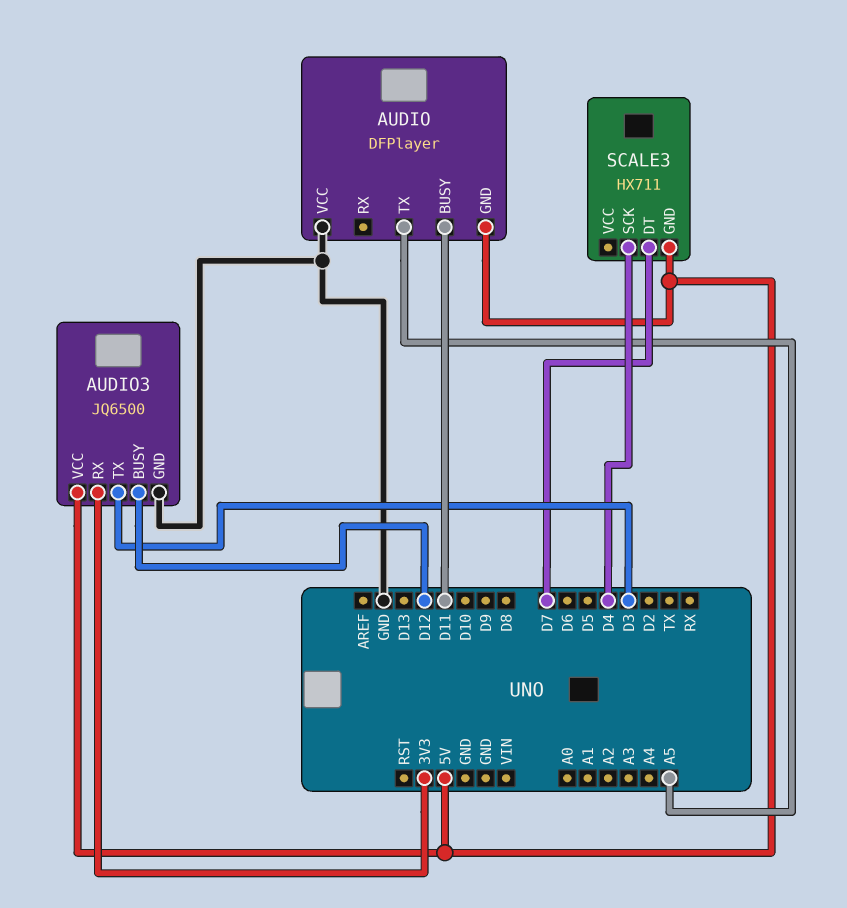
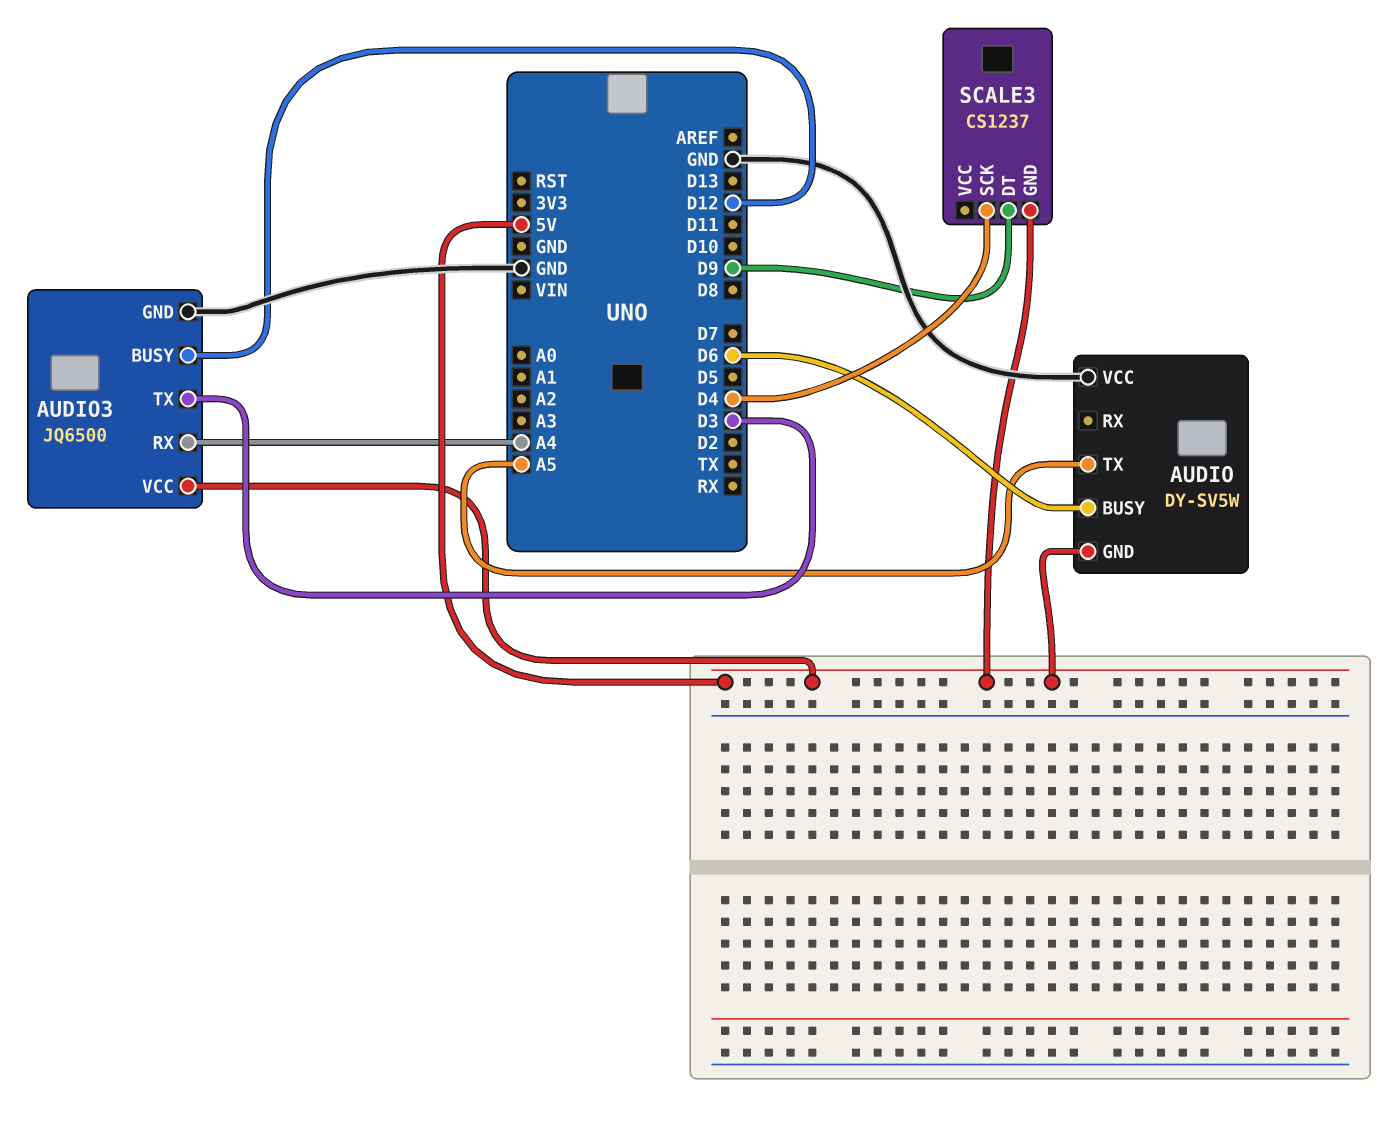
AUDIO: DFPlayer -> DY-SV5W
AUDIO pin BUSY: D11 -> D6
AUDIO3 pin RX: 3V3 -> A4
SCALE3: HX711 -> CS1237
SCALE3 pin DT: D7 -> D9

